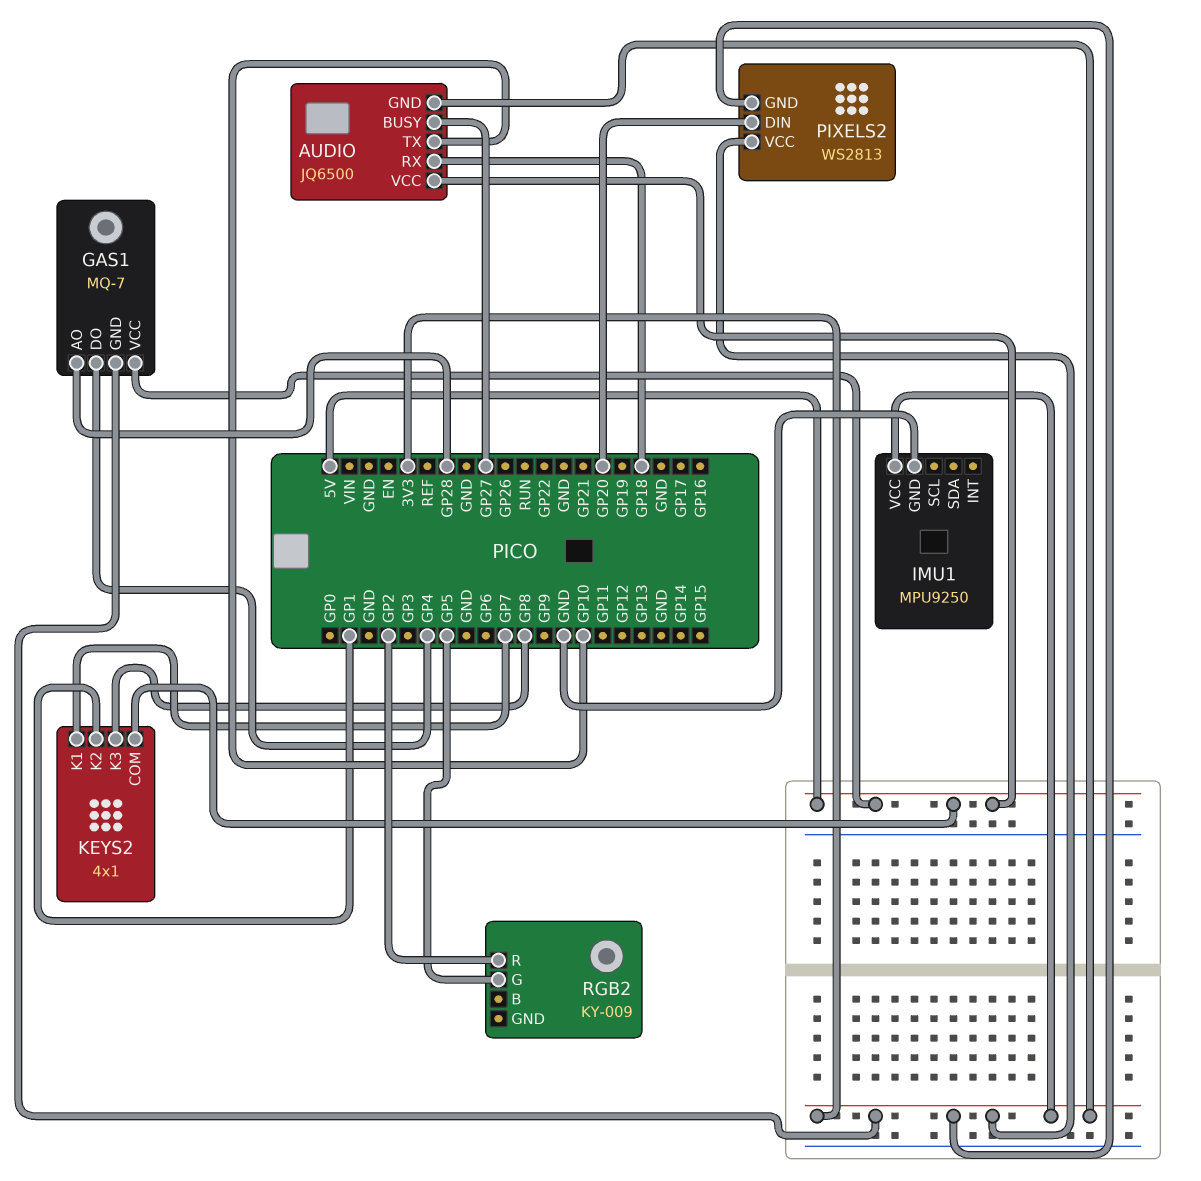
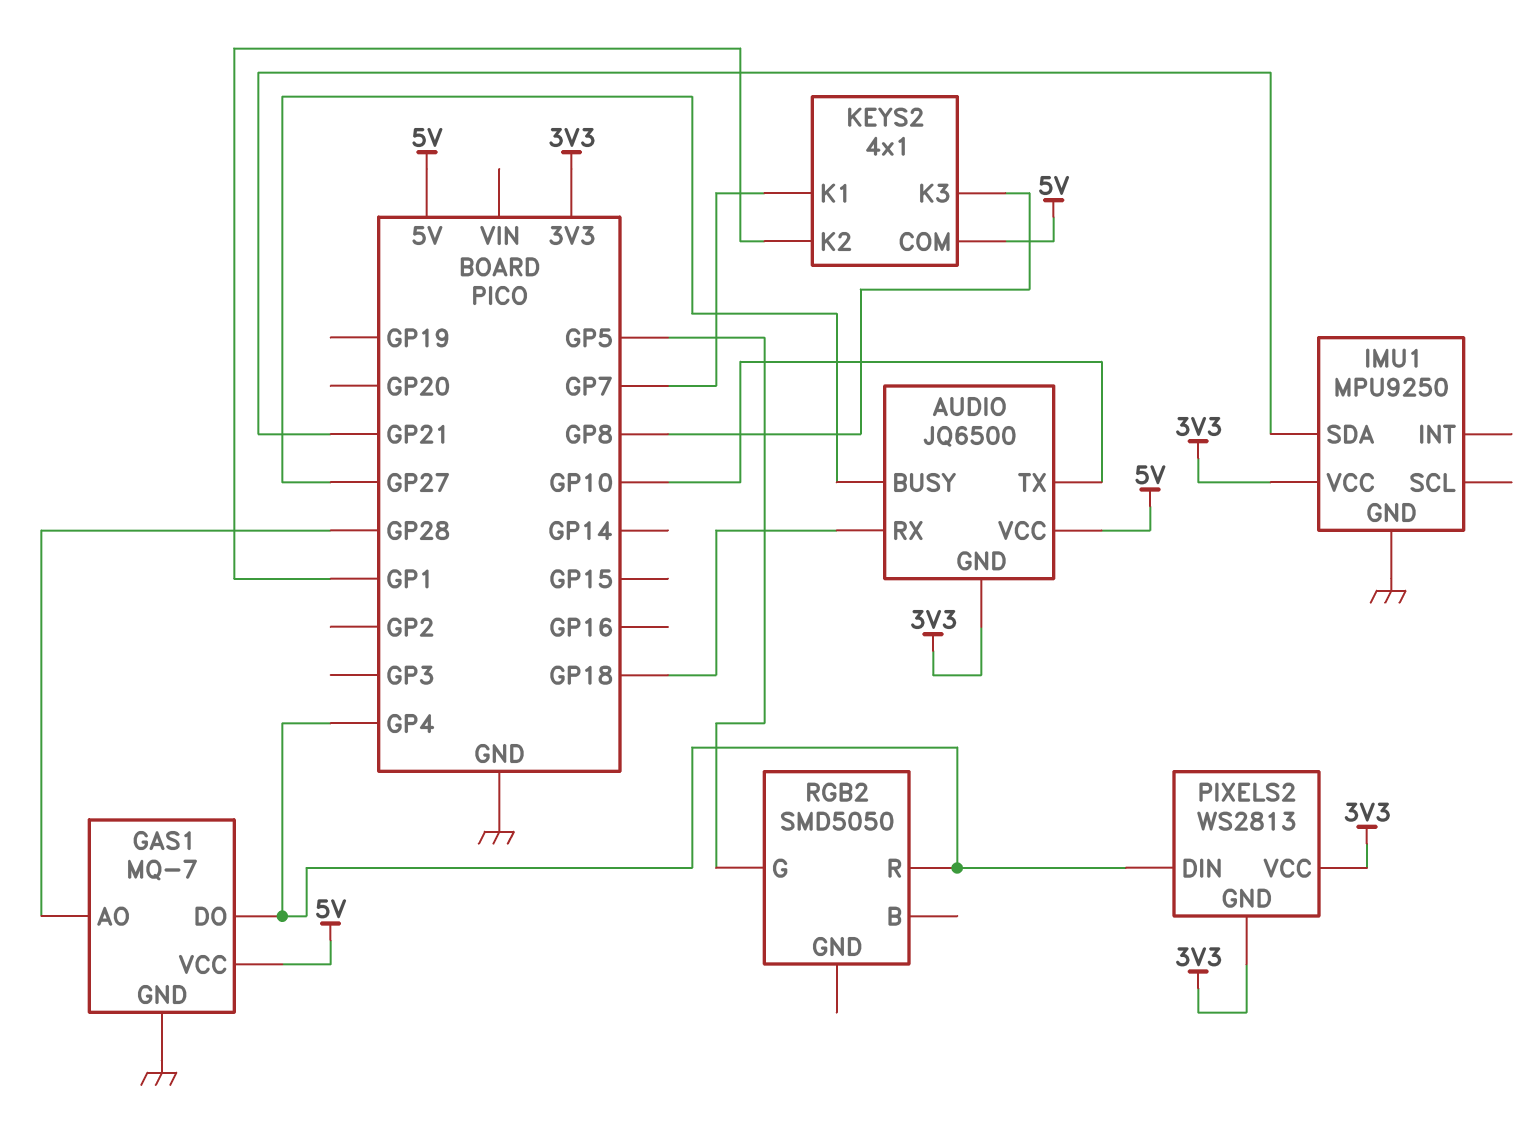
GAS1 pin GND: 3V3 -> GND
IMU1 pin SDA: none -> GP21
PIXELS2 pin DIN: GP20 -> GP4
RGB2: KY-009 -> SMD5050
RGB2 pin R: GP2 -> GP4

